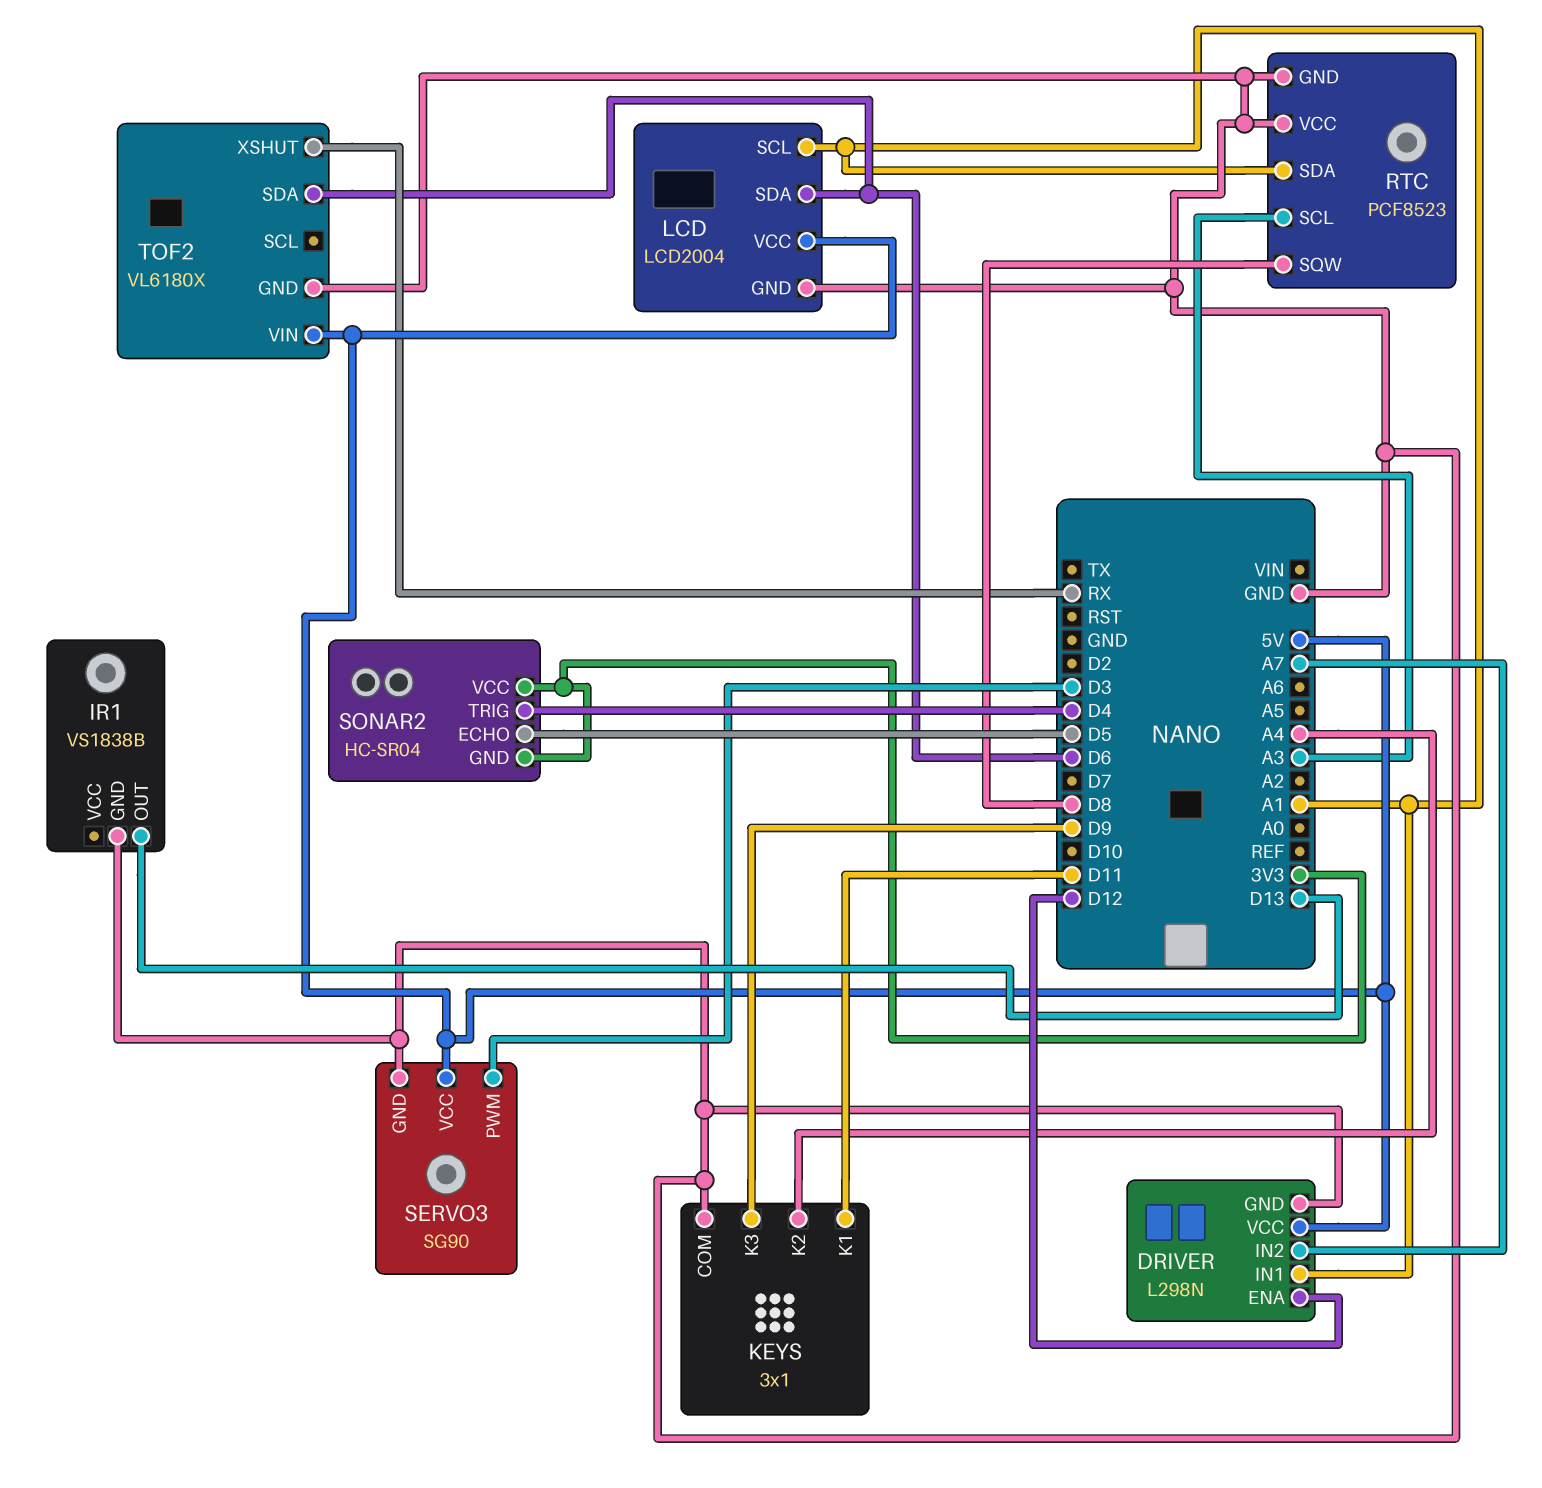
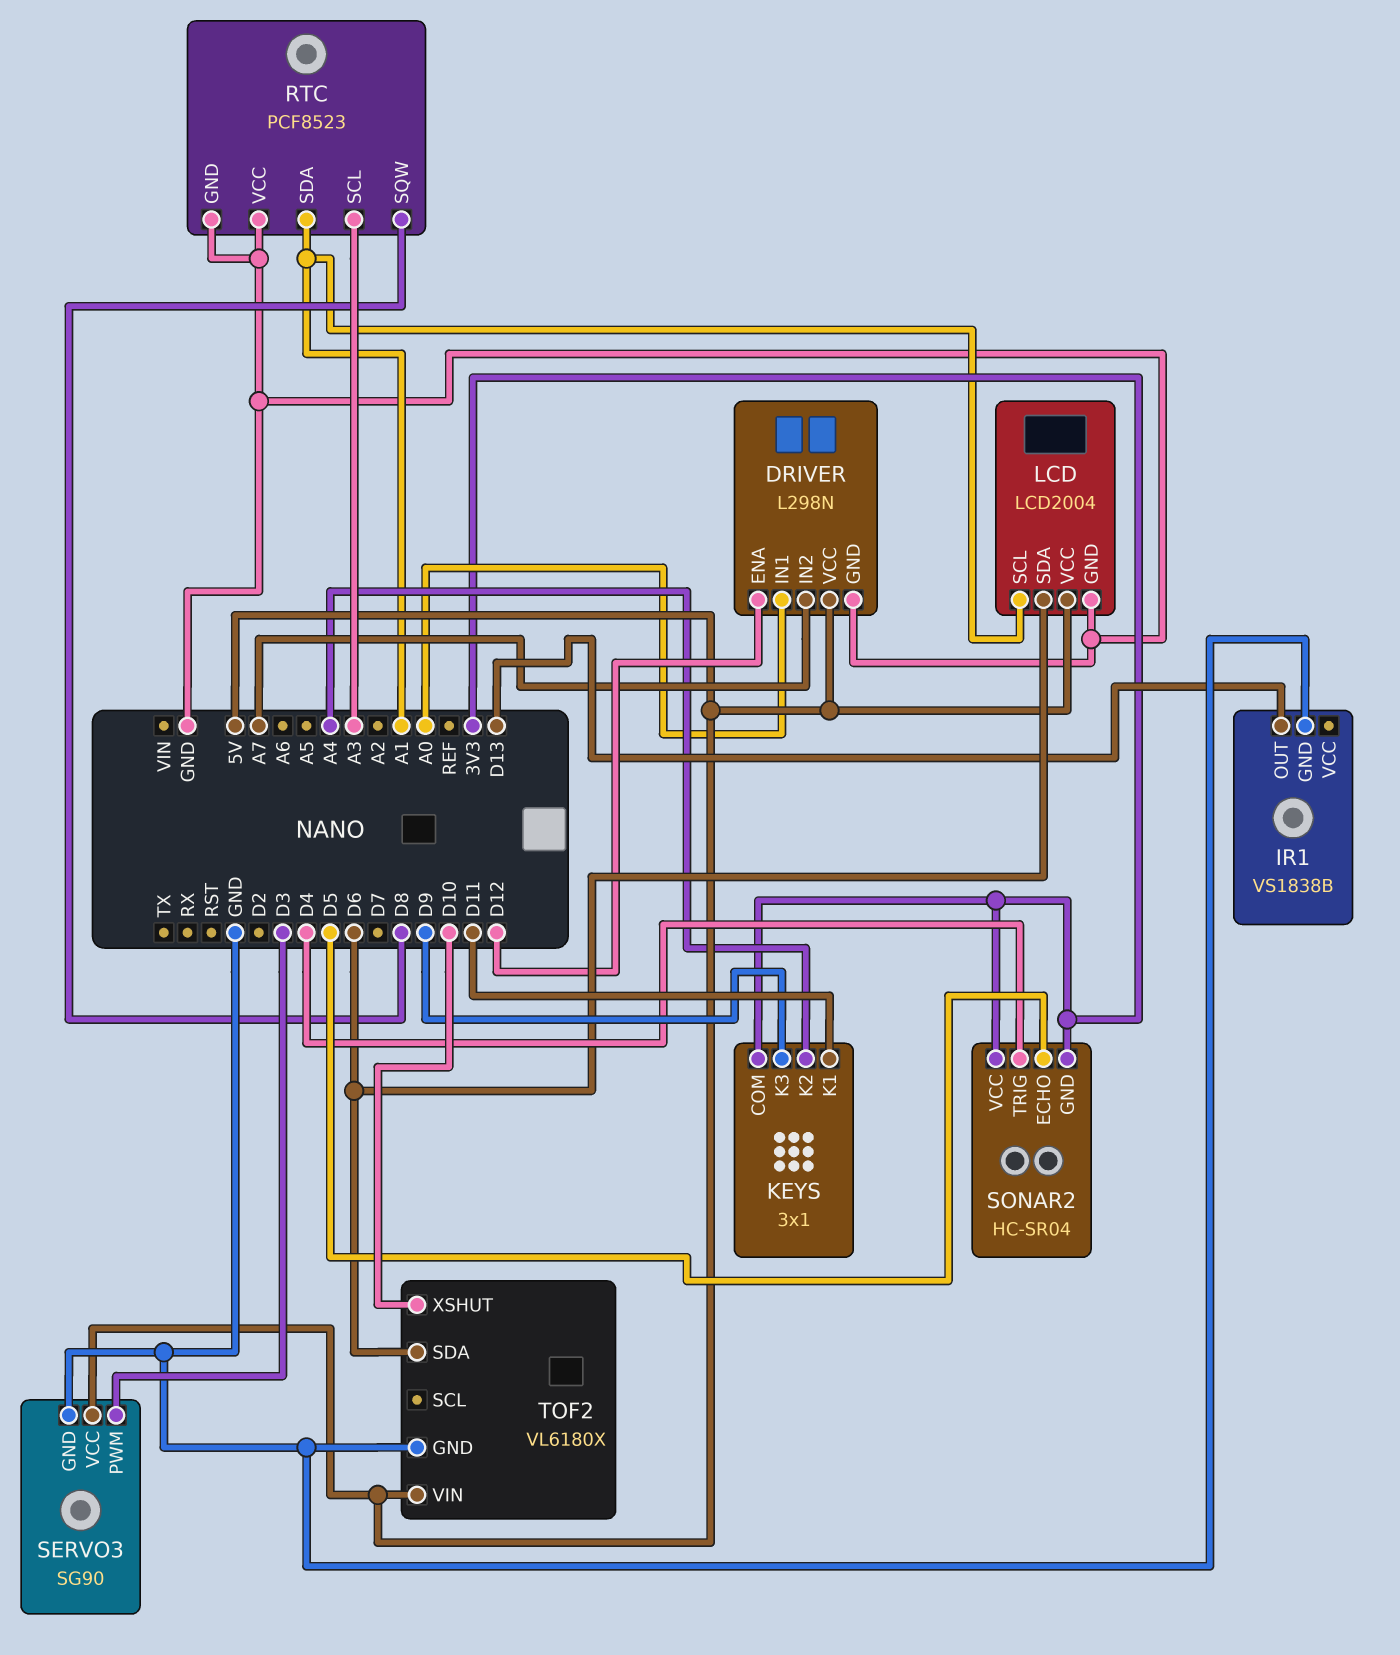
DRIVER pin IN1: A1 -> A0
KEYS pin COM: GND -> 3V3
TOF2 pin XSHUT: RX -> D10

